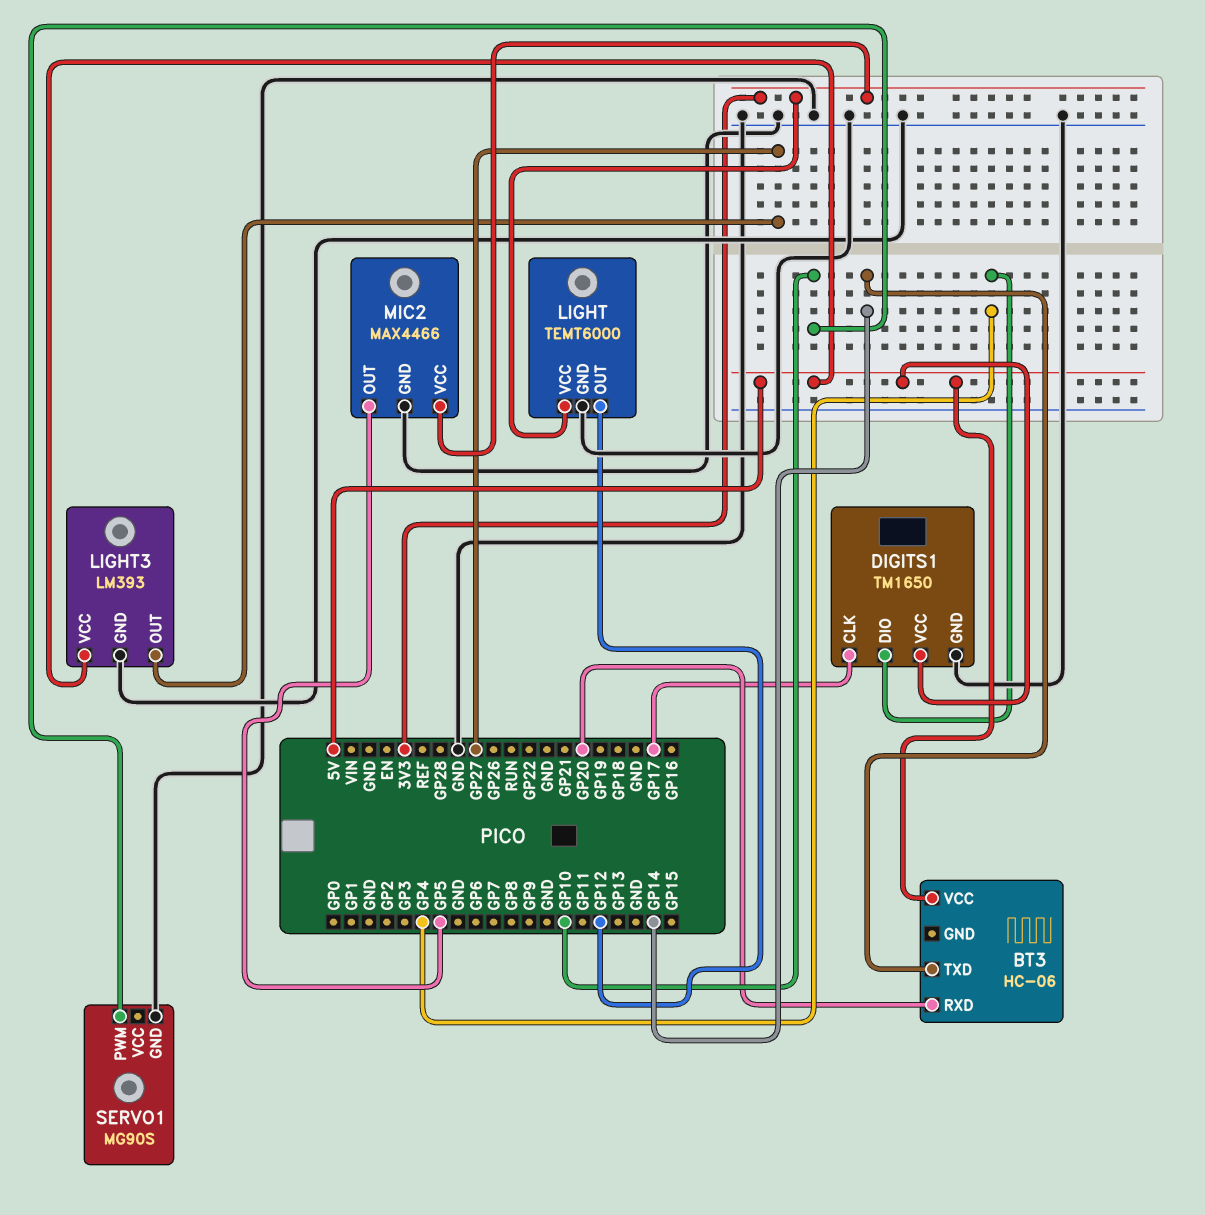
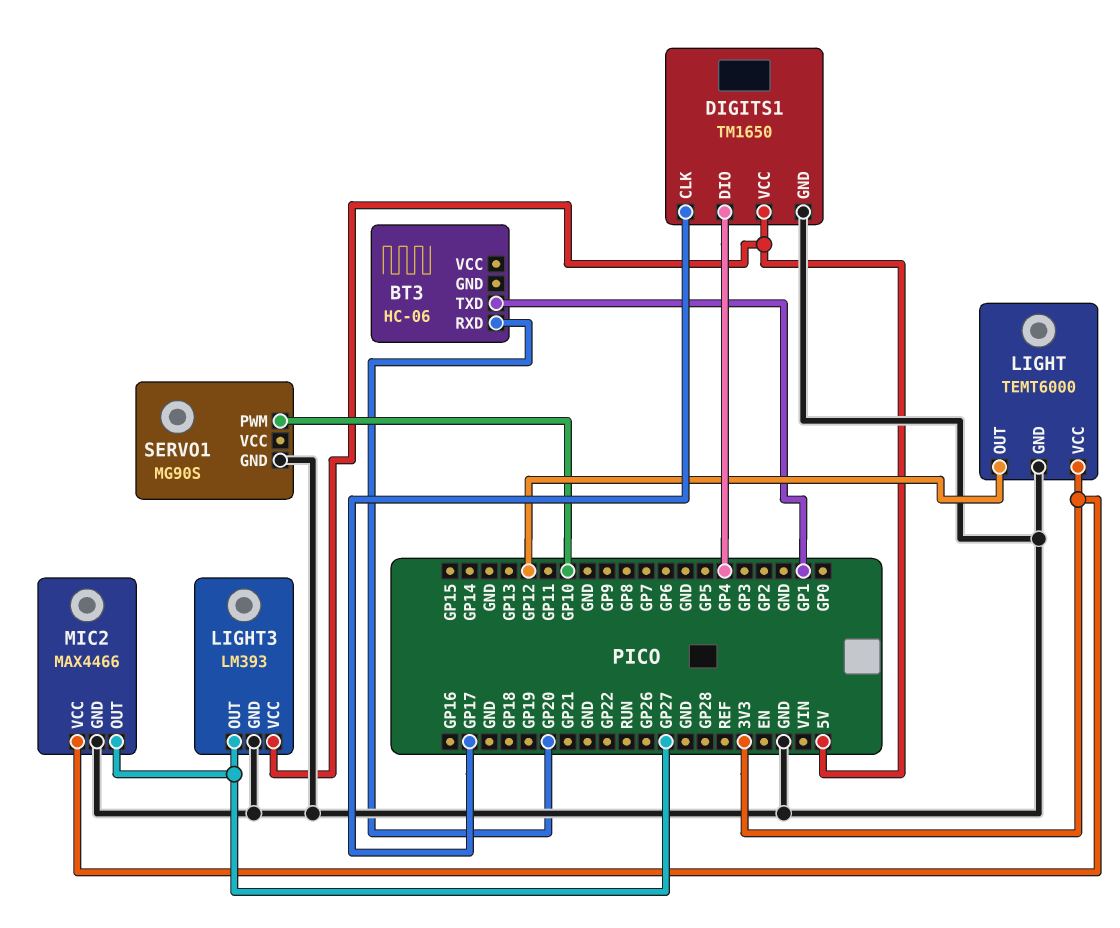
BT3 pin TXD: GP14 -> GP1
BT3 pin VCC: 5V -> none
MIC2 pin OUT: GP5 -> GP27

